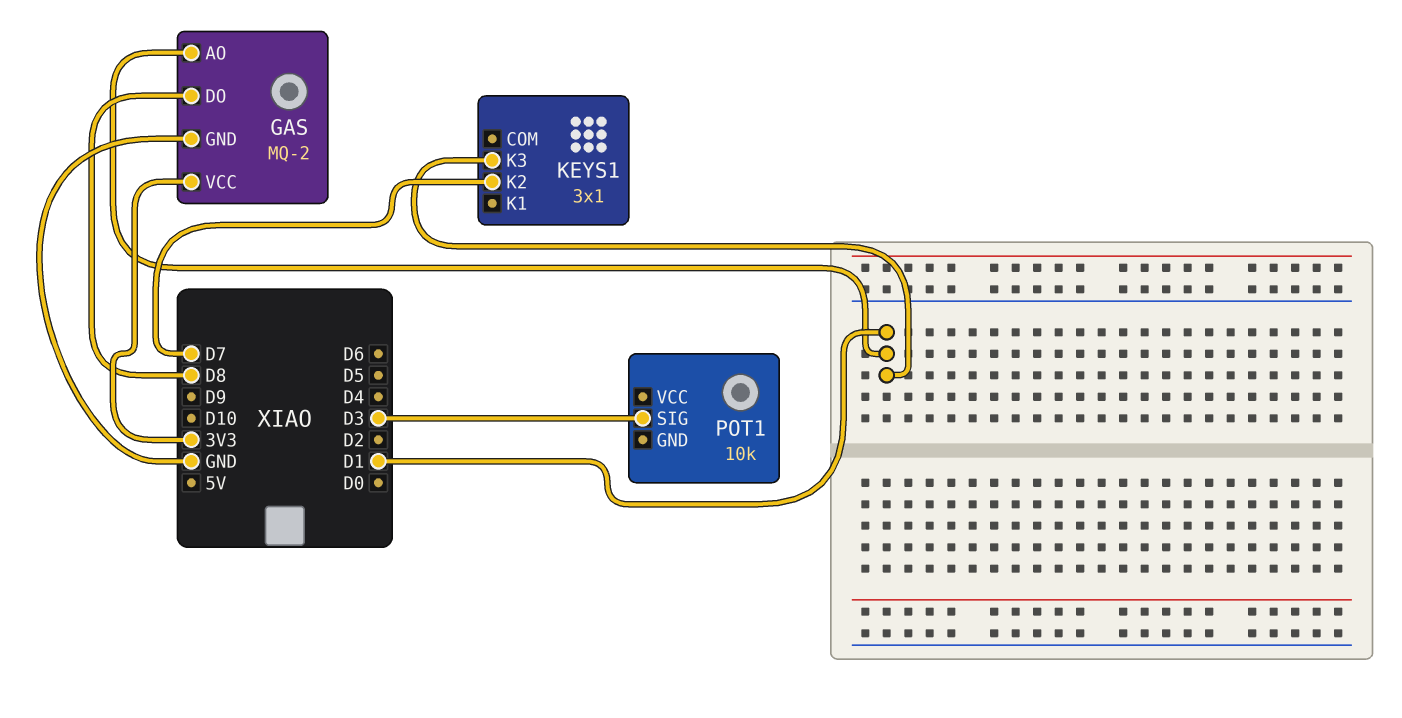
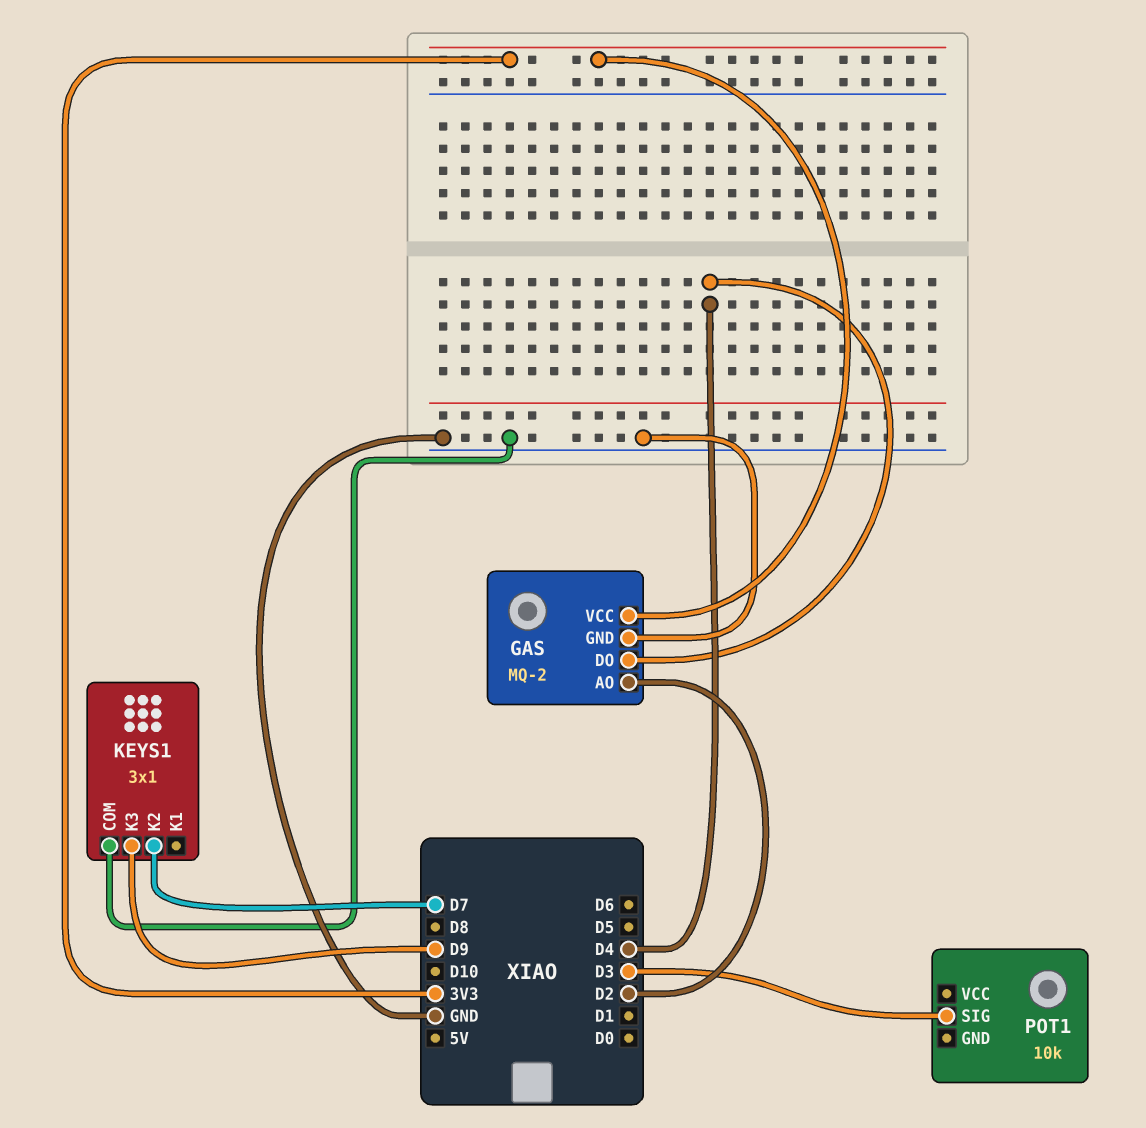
GAS pin AO: D1 -> D2
GAS pin DO: D8 -> D4
KEYS1 pin COM: none -> GND
KEYS1 pin K3: D1 -> D9

